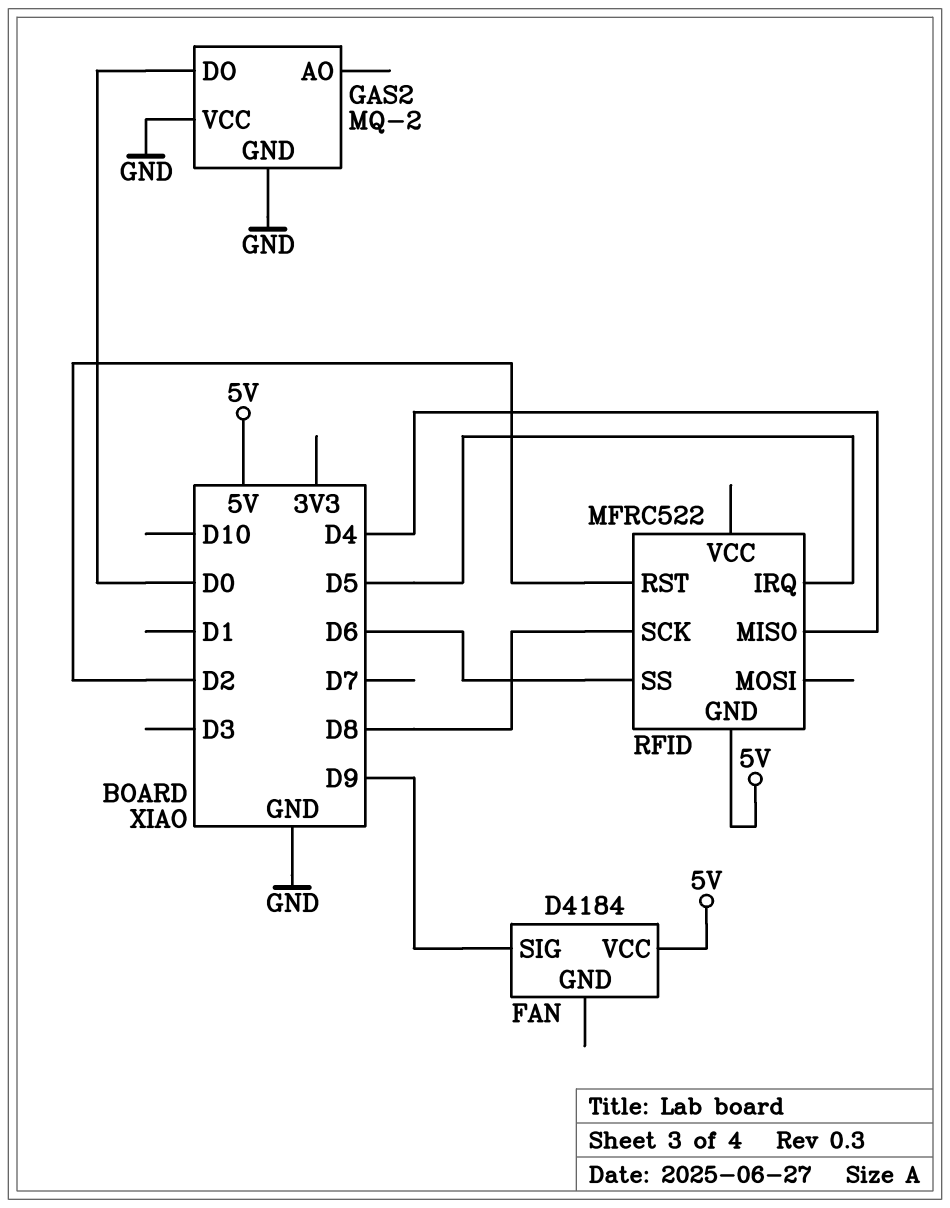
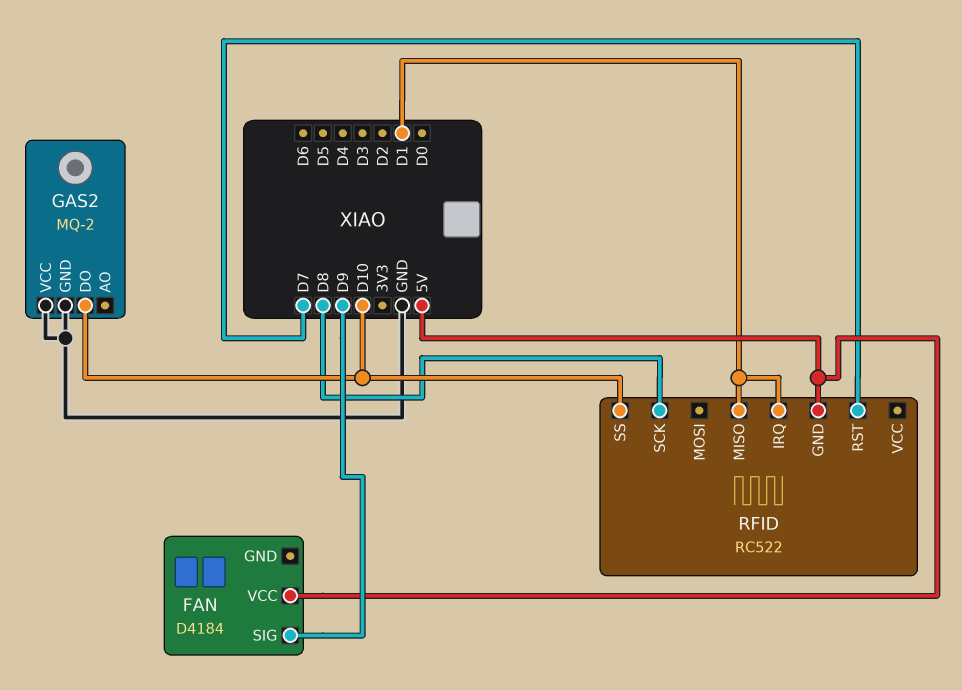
GAS2 pin DO: D0 -> D10
RFID: MFRC522 -> RC522
RFID pin IRQ: D5 -> D1
RFID pin MISO: D4 -> D1
RFID pin RST: D2 -> D7
RFID pin SS: D6 -> D10

